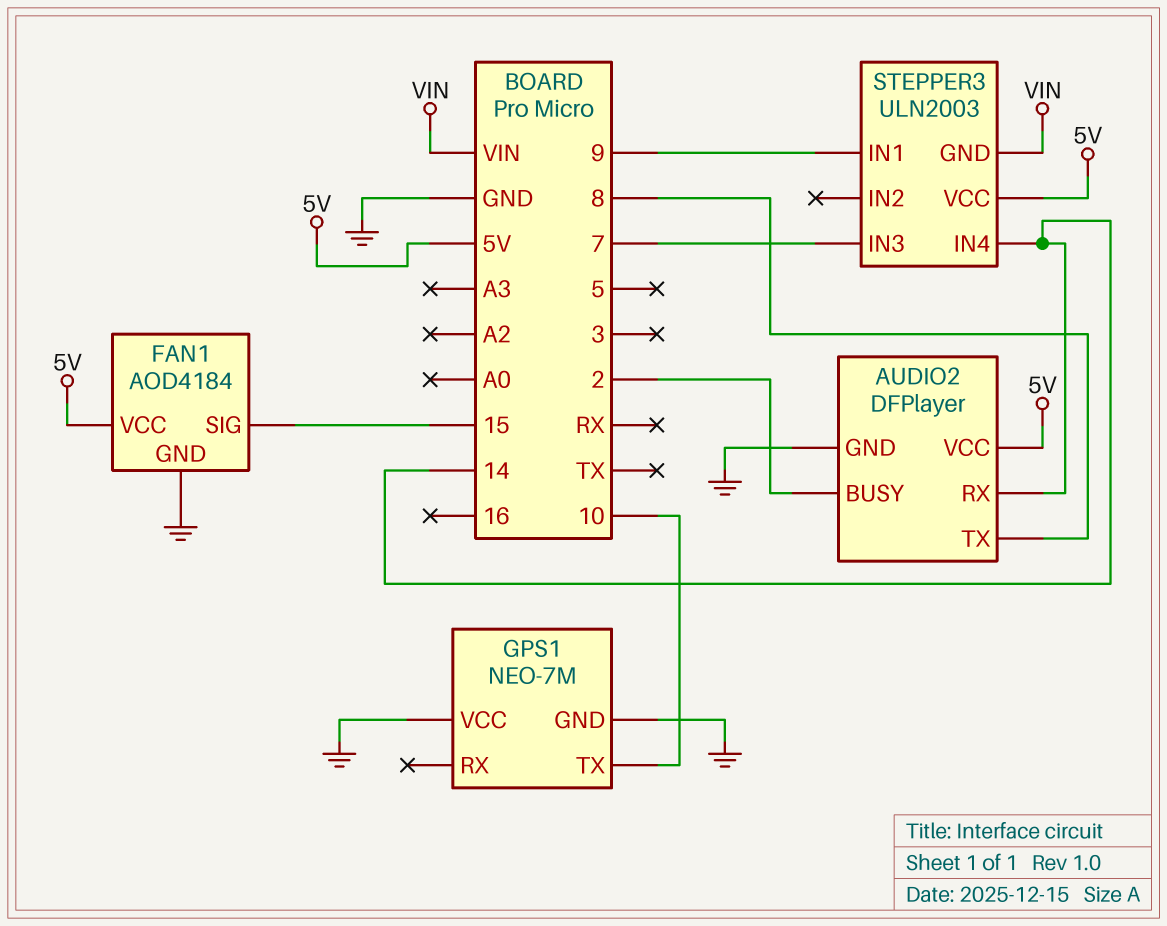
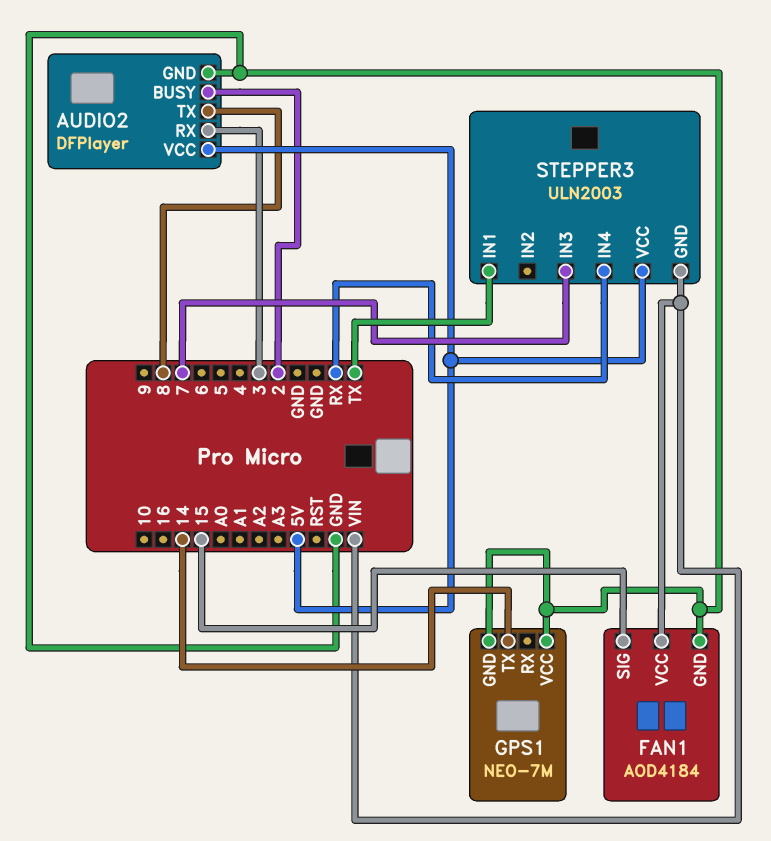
AUDIO2 pin RX: 14 -> 3
FAN1 pin VCC: 5V -> VIN
GPS1 pin TX: 10 -> 14
STEPPER3 pin IN1: 9 -> TX
STEPPER3 pin IN4: 14 -> RX

